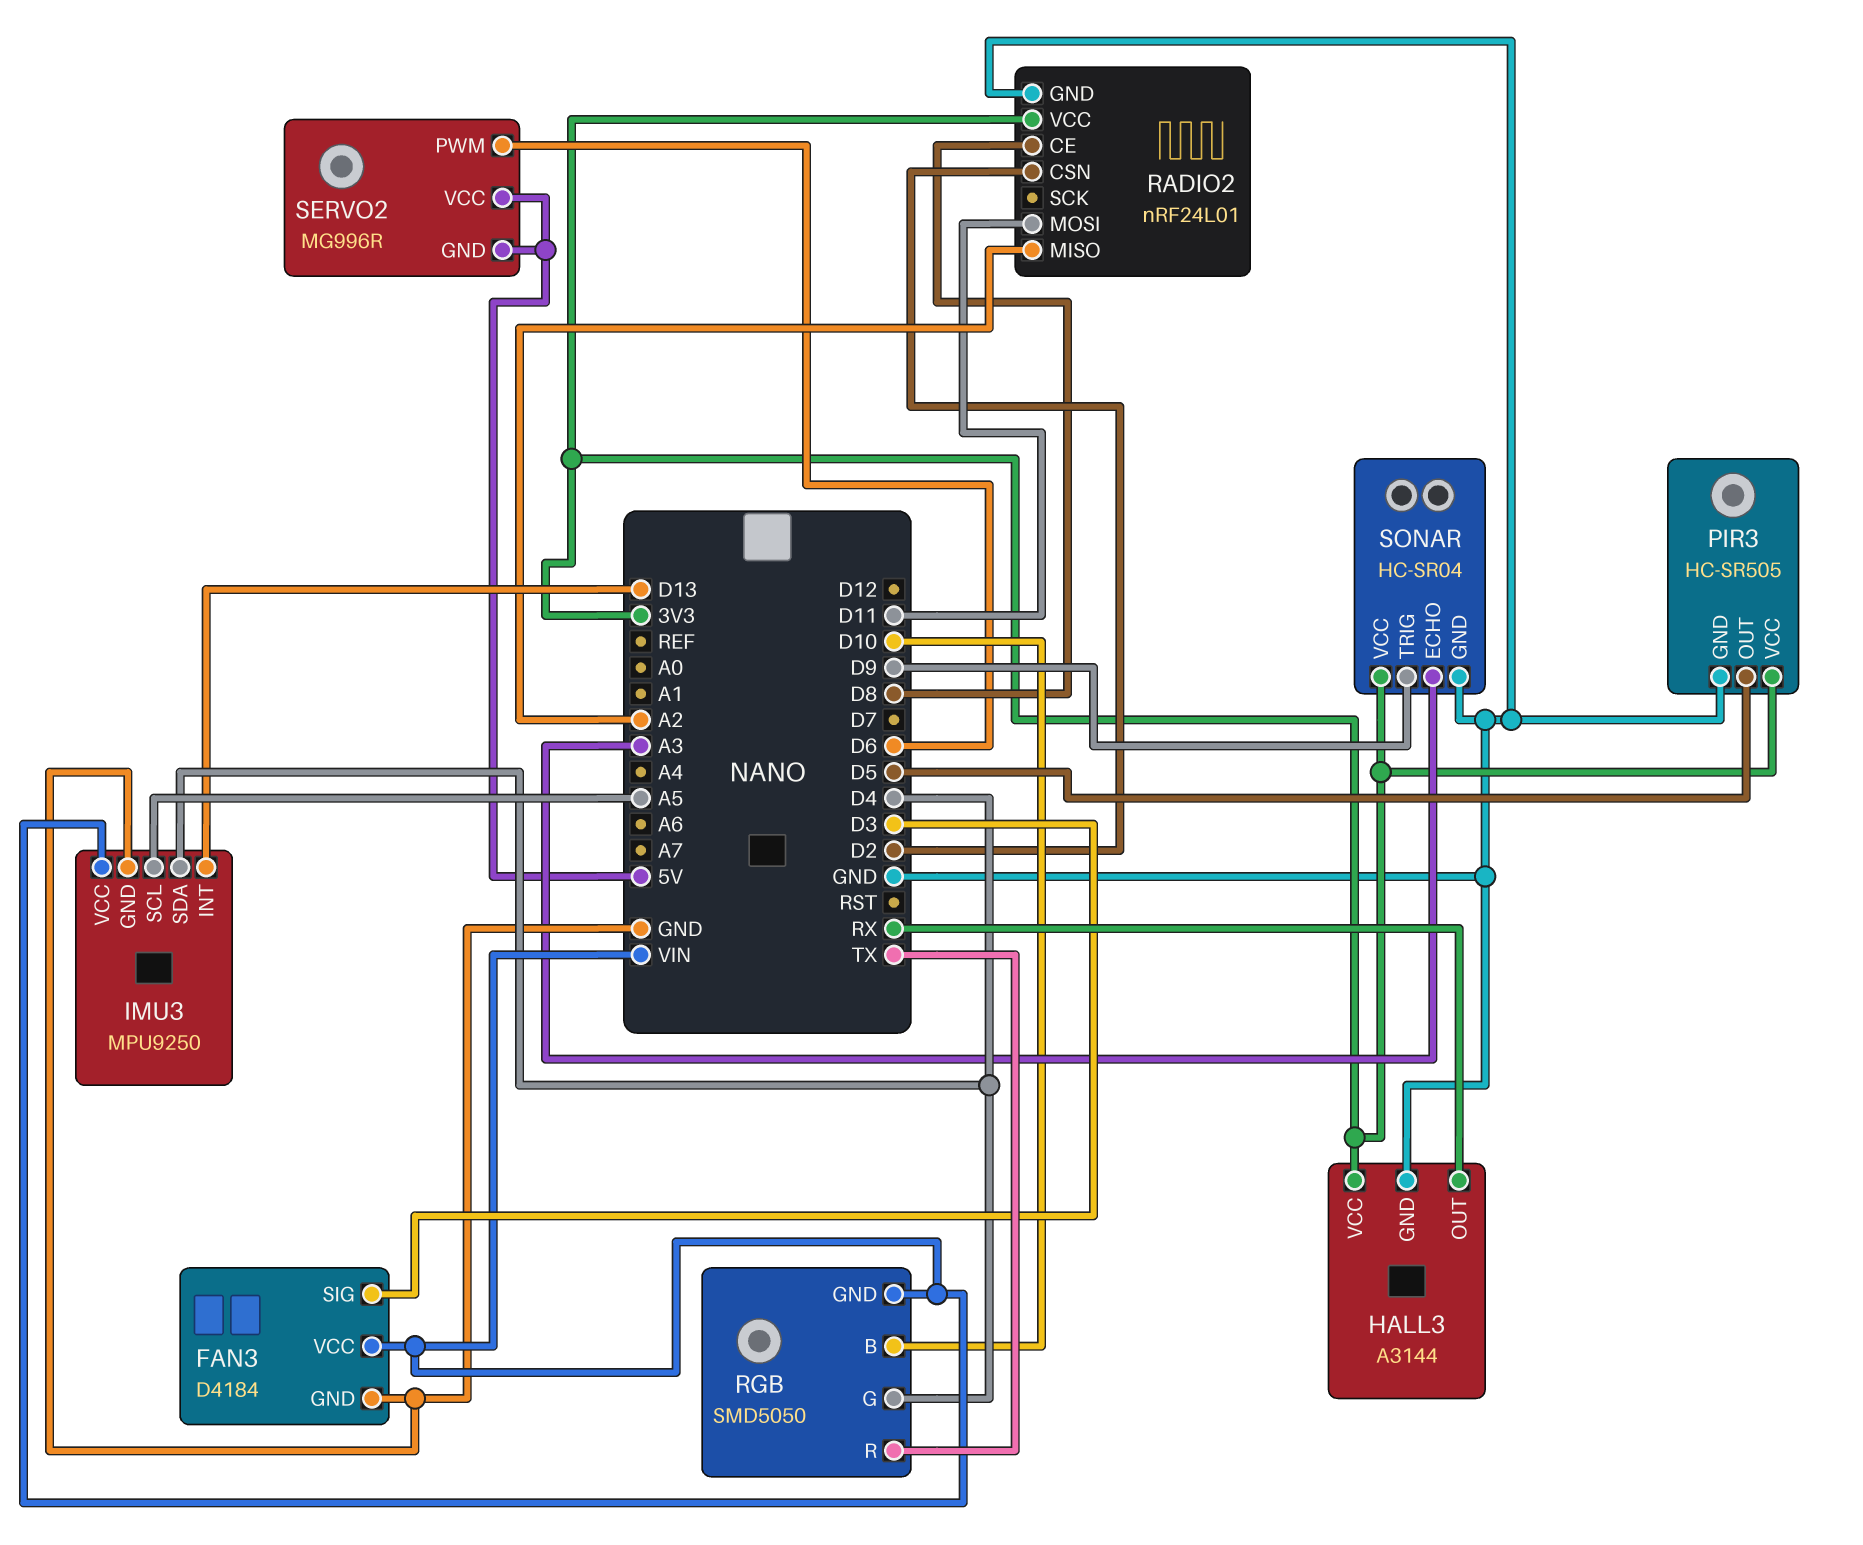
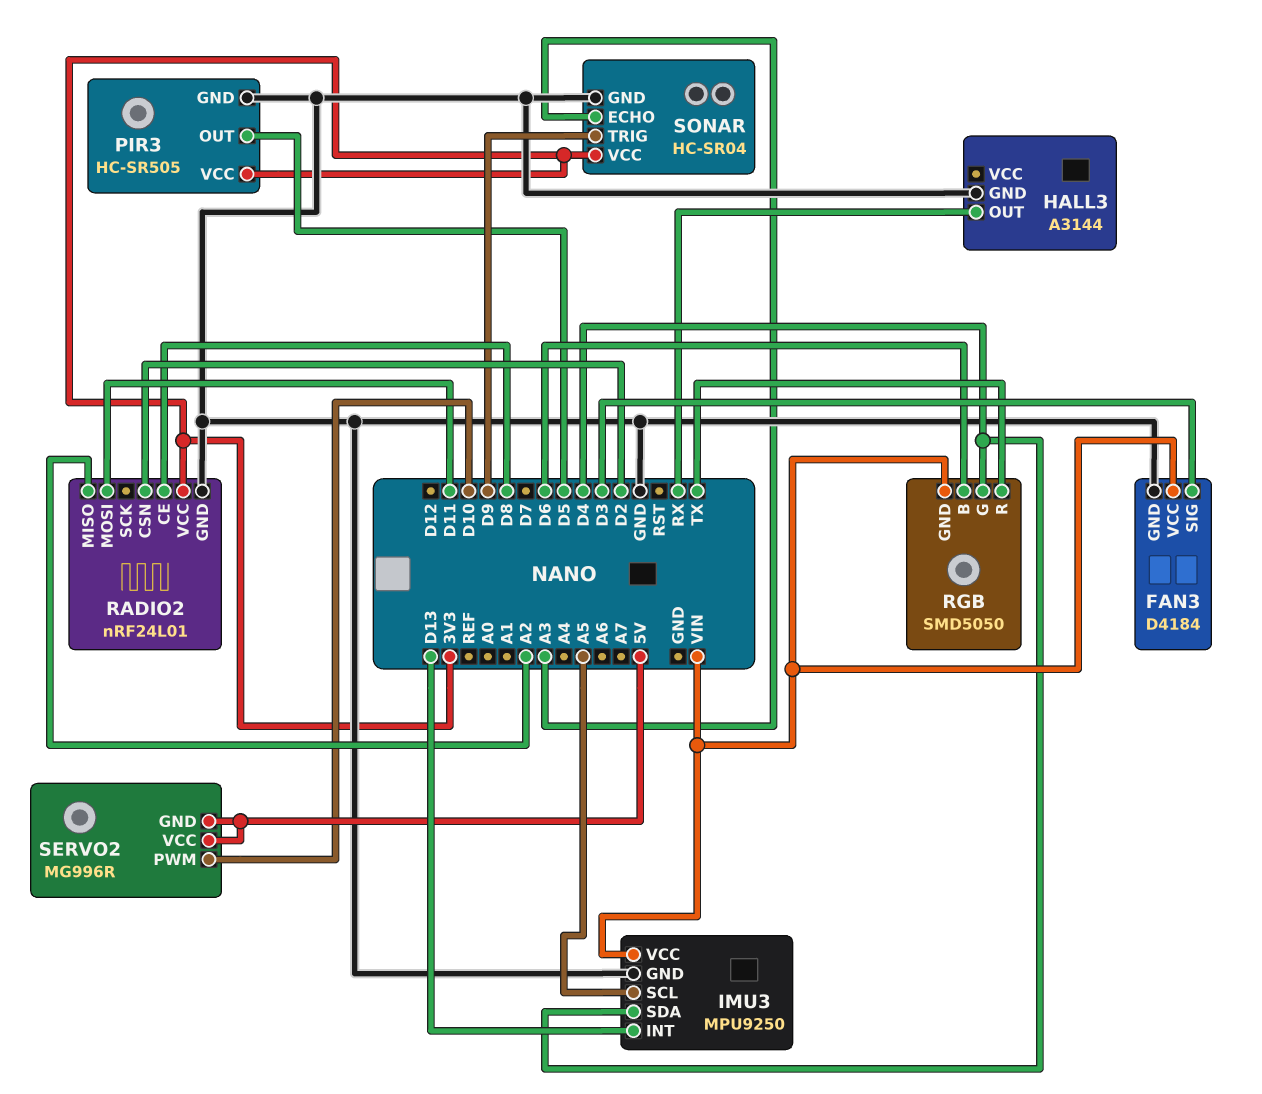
HALL3 pin VCC: 3V3 -> none
RGB pin B: D10 -> D6
SERVO2 pin PWM: D6 -> D10

